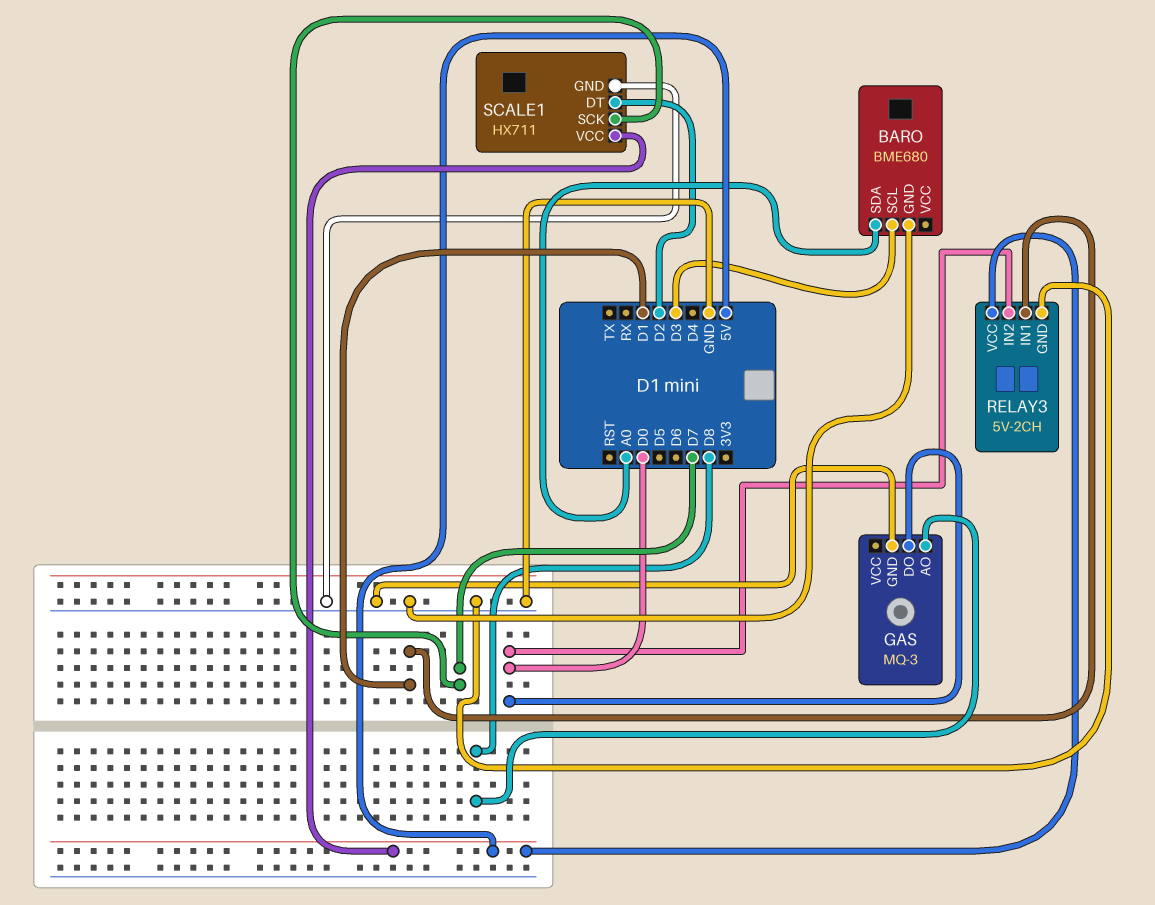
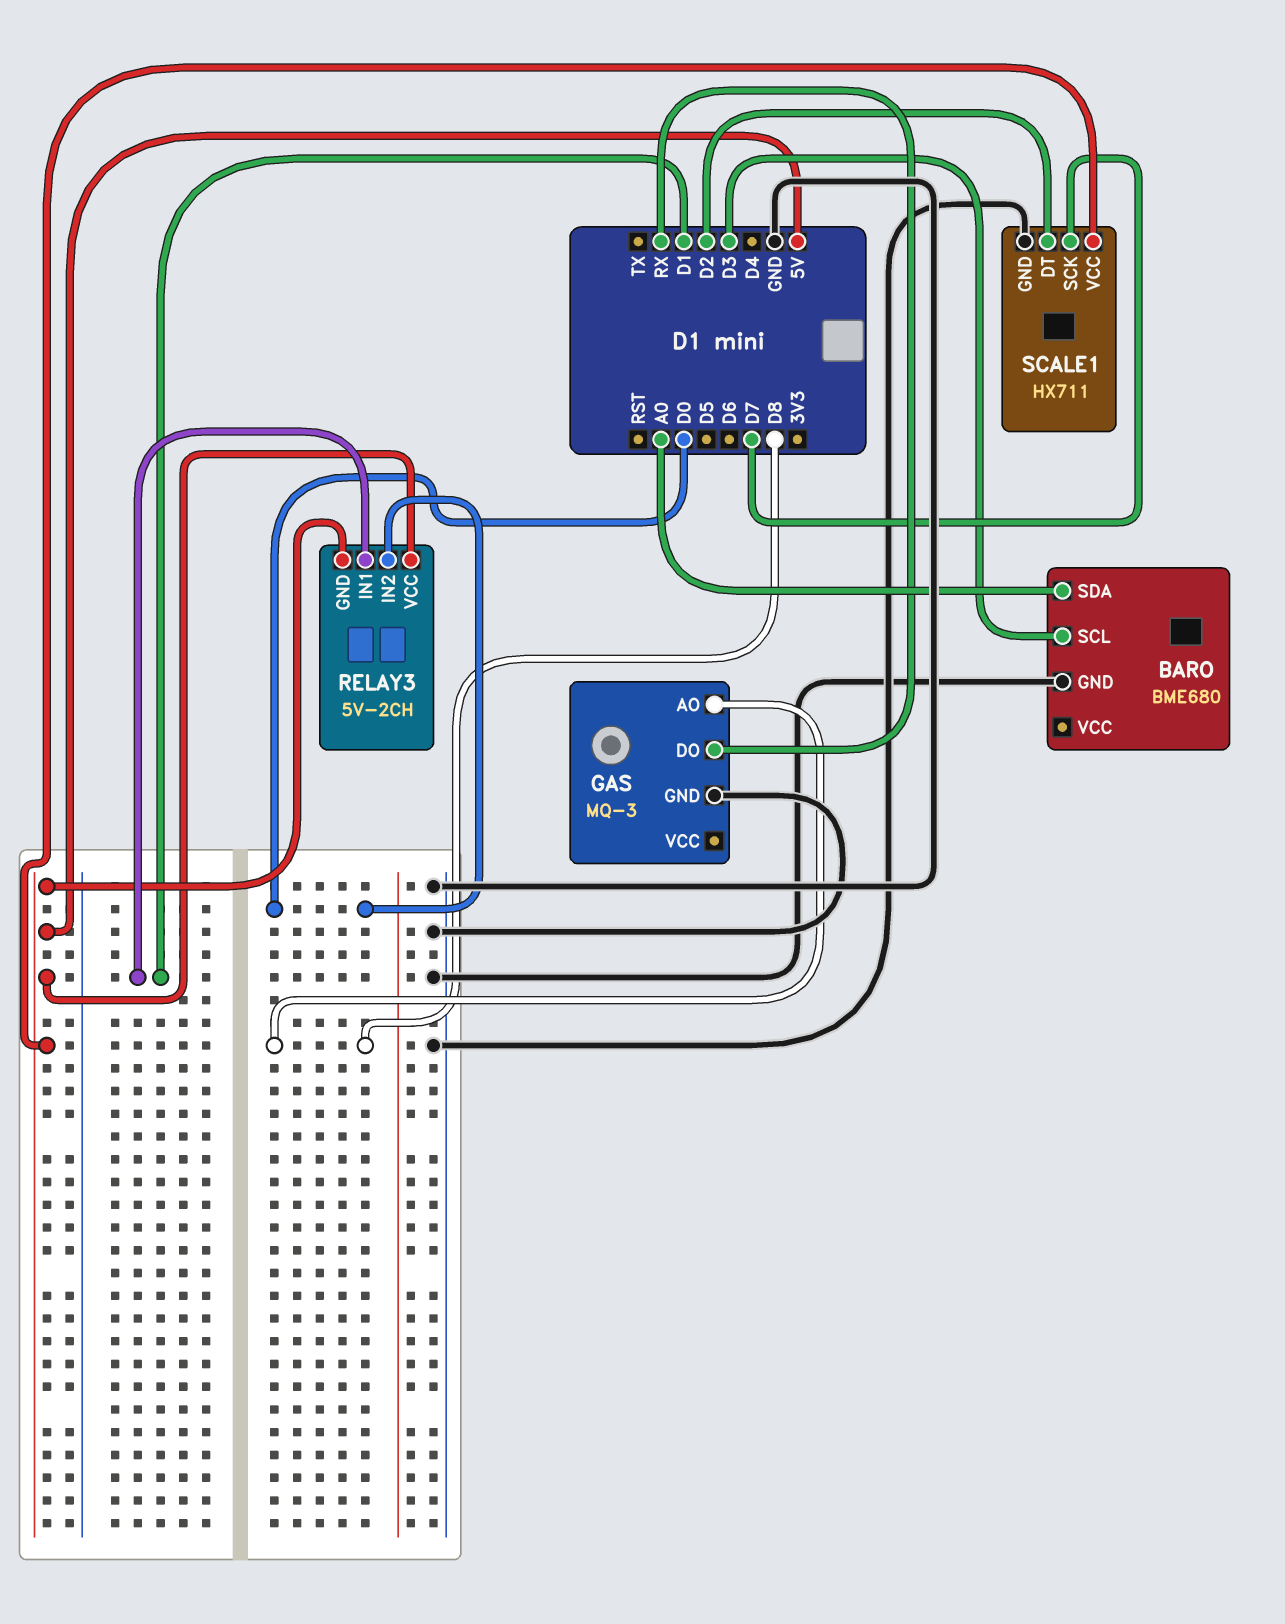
GAS pin DO: D0 -> RX
RELAY3 pin GND: GND -> 5V

